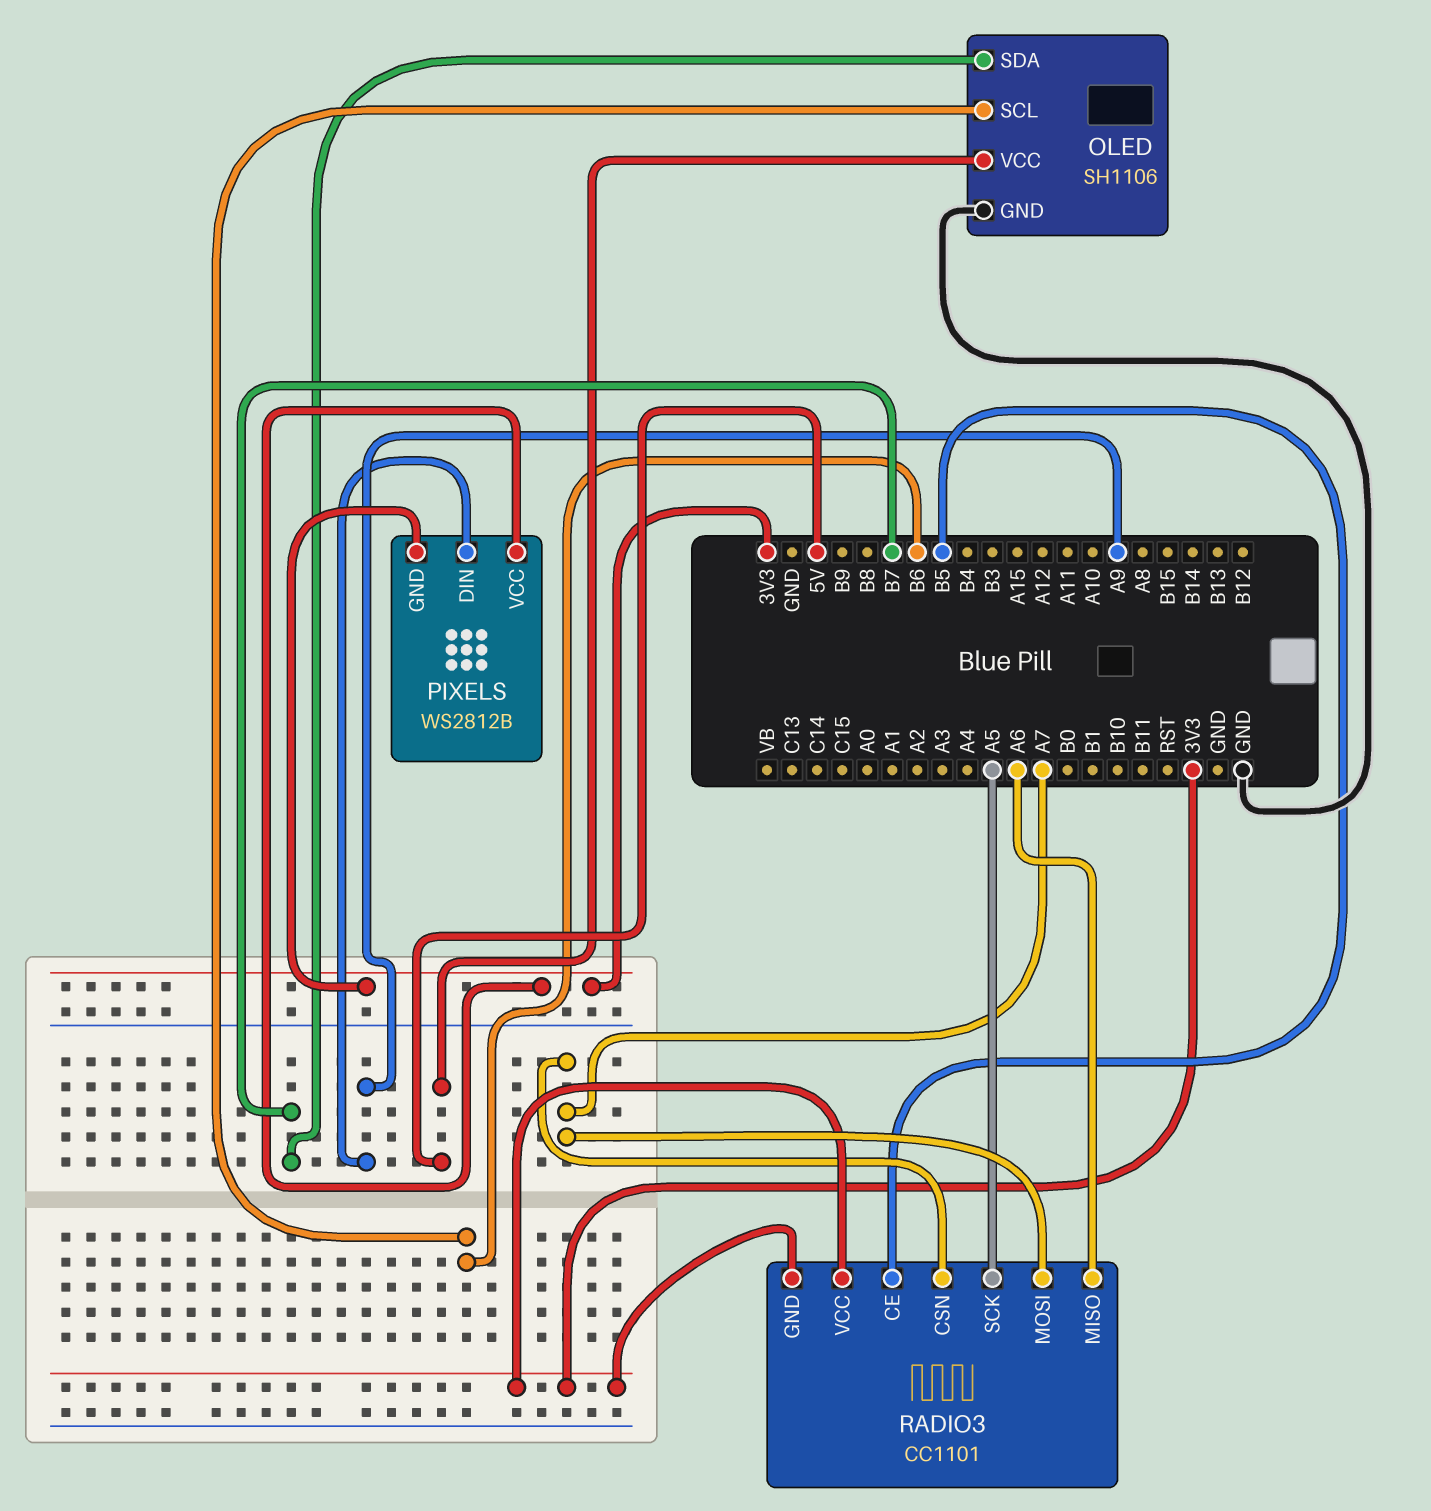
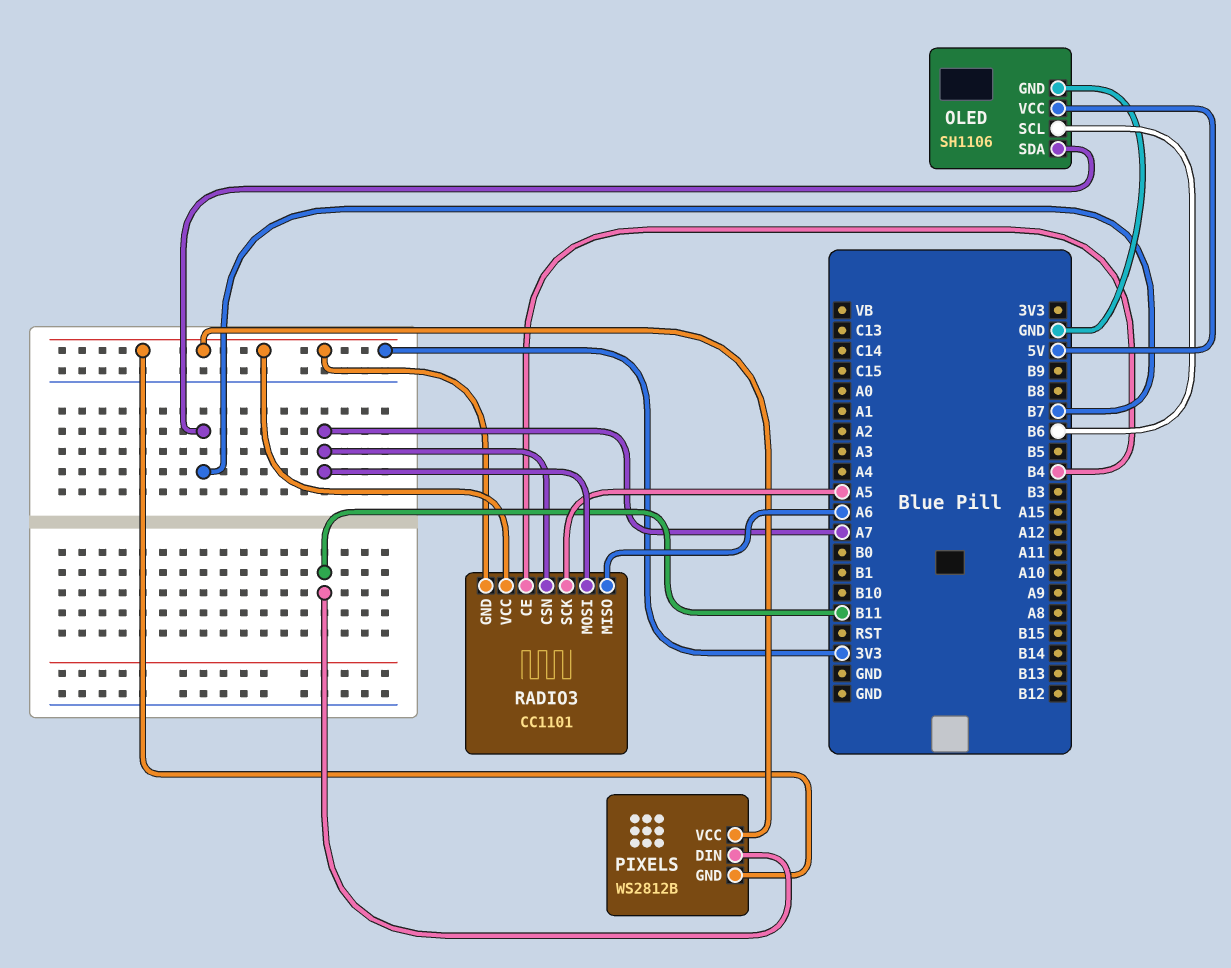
PIXELS pin DIN: A9 -> B11
RADIO3 pin CE: B5 -> B4

